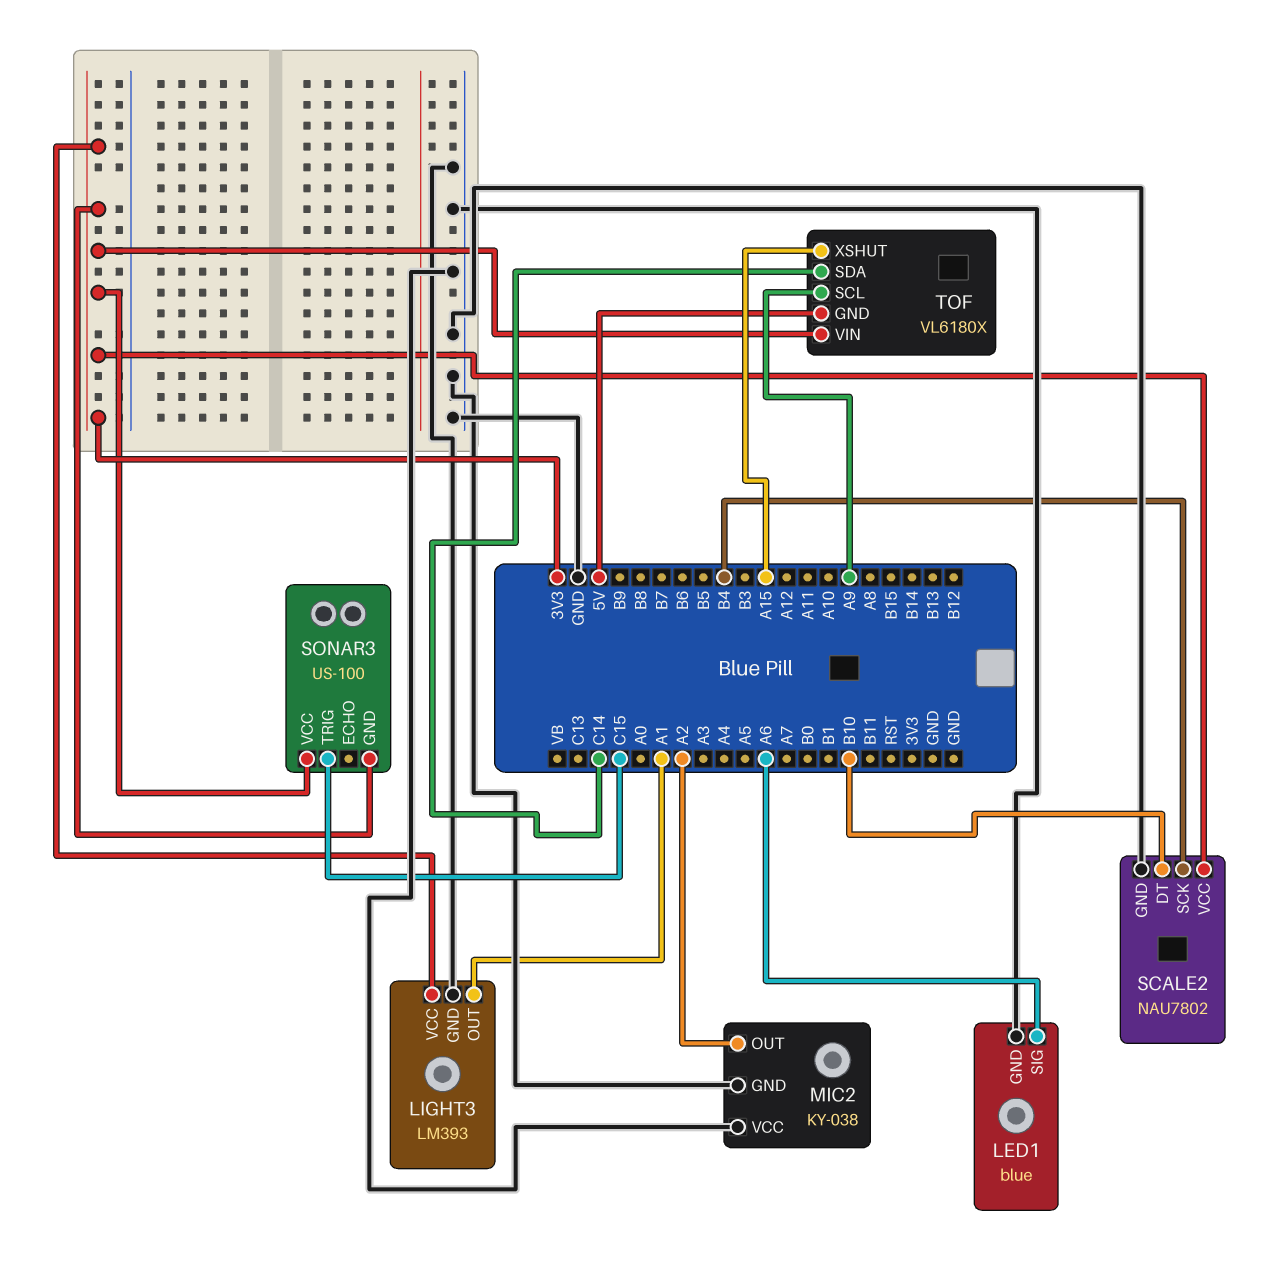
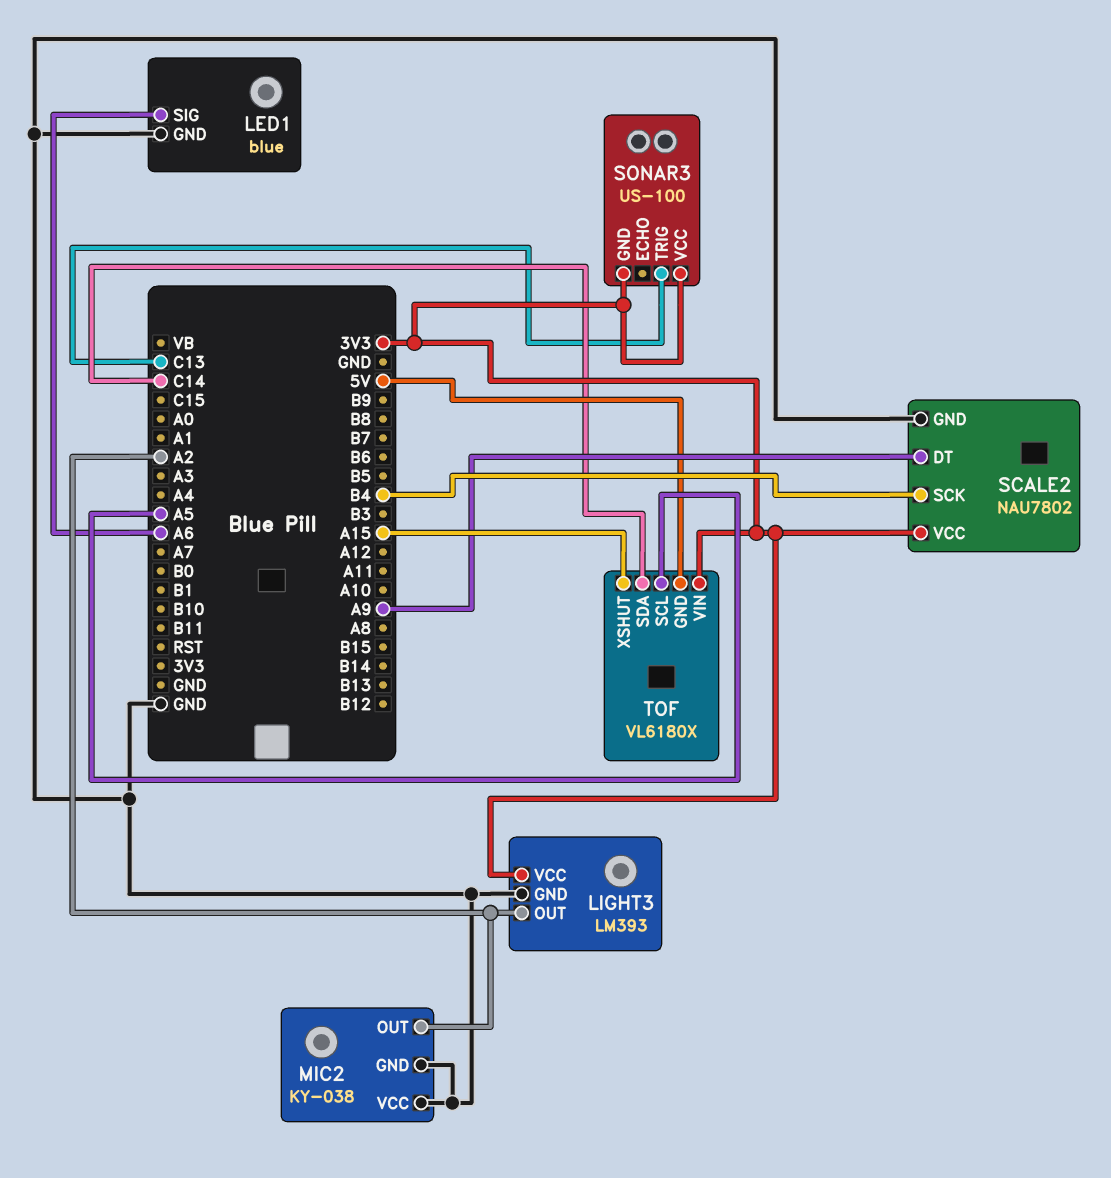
LIGHT3 pin OUT: A1 -> A2
SCALE2 pin DT: B10 -> A9
SONAR3 pin TRIG: C15 -> C13
TOF pin SCL: A9 -> A5

